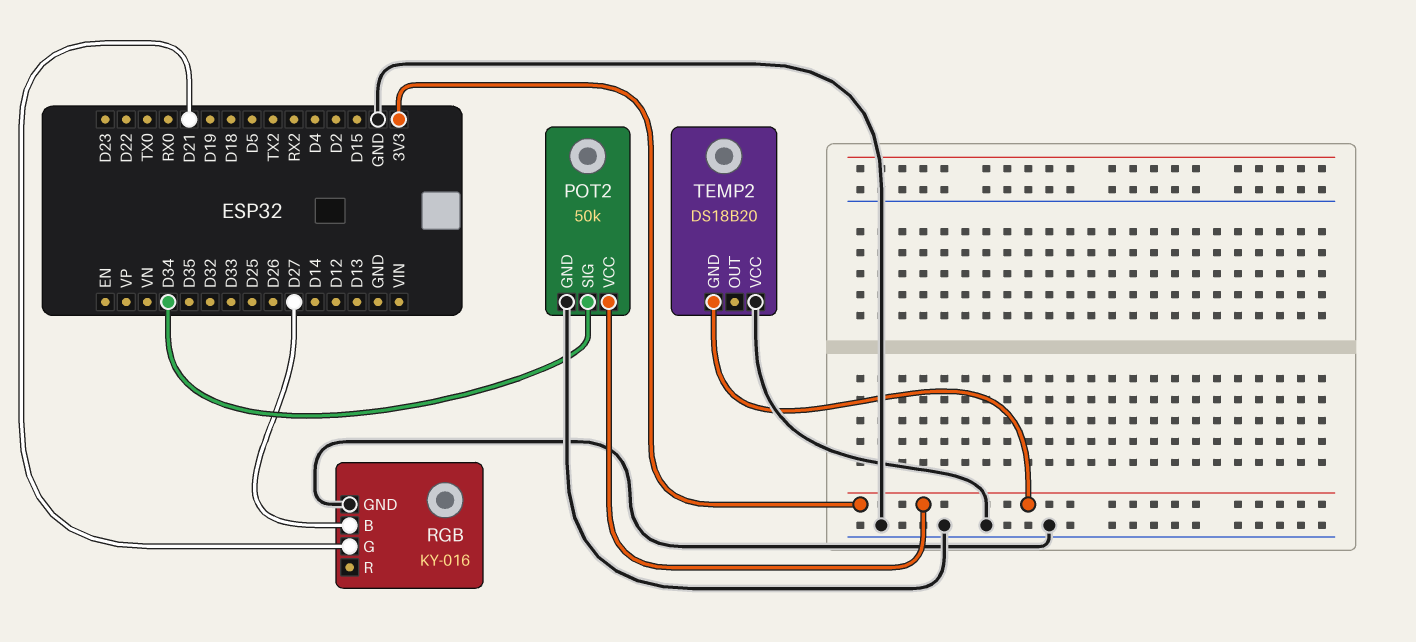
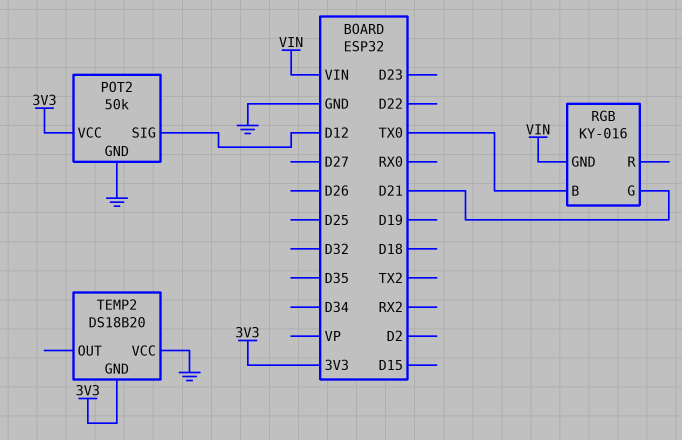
POT2 pin SIG: D34 -> D12
RGB pin B: D27 -> TX0
RGB pin GND: GND -> VIN

